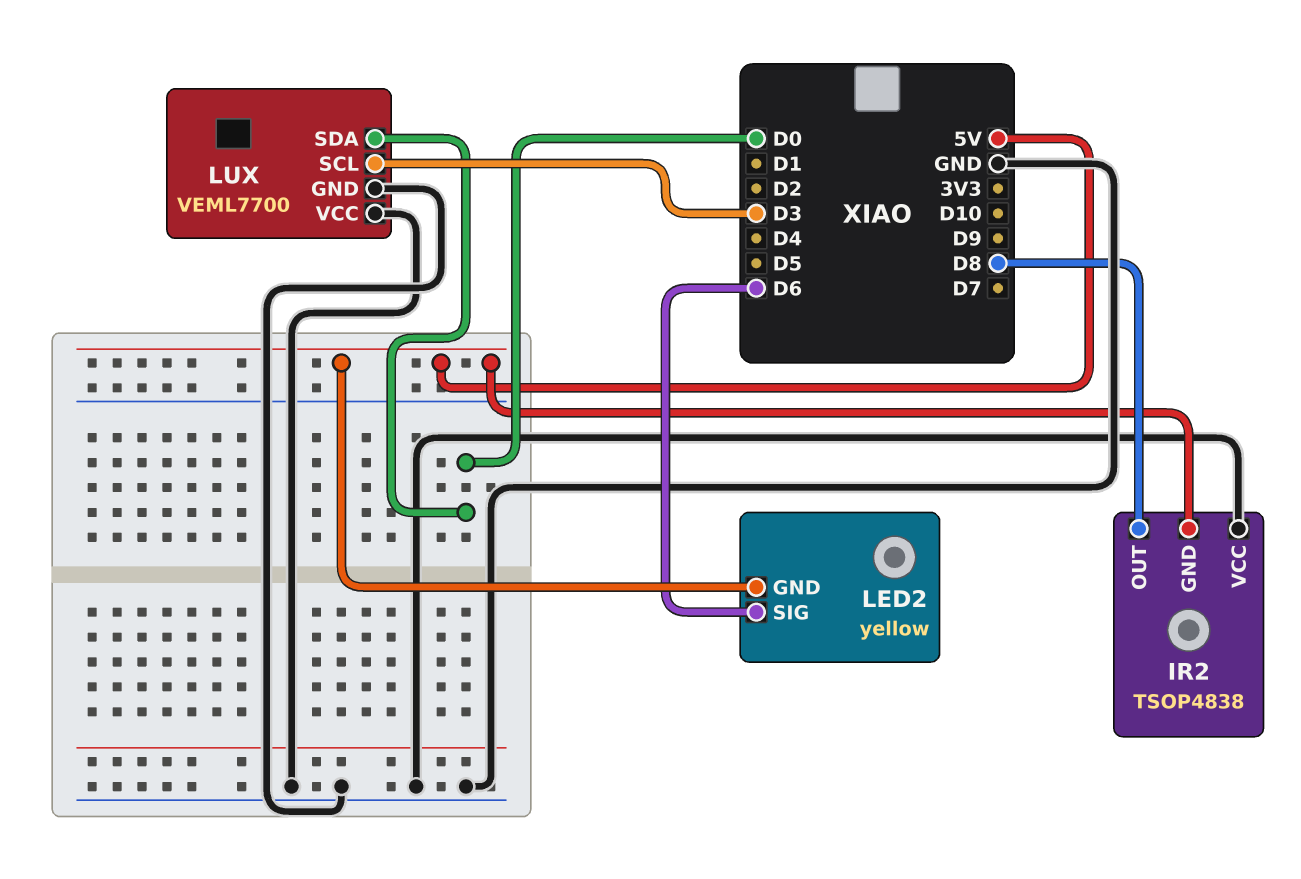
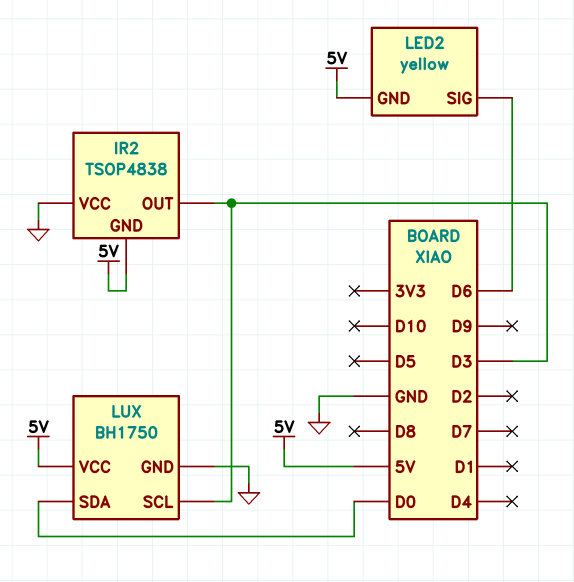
IR2 pin OUT: D8 -> D3
LUX: VEML7700 -> BH1750
LUX pin VCC: GND -> 5V

